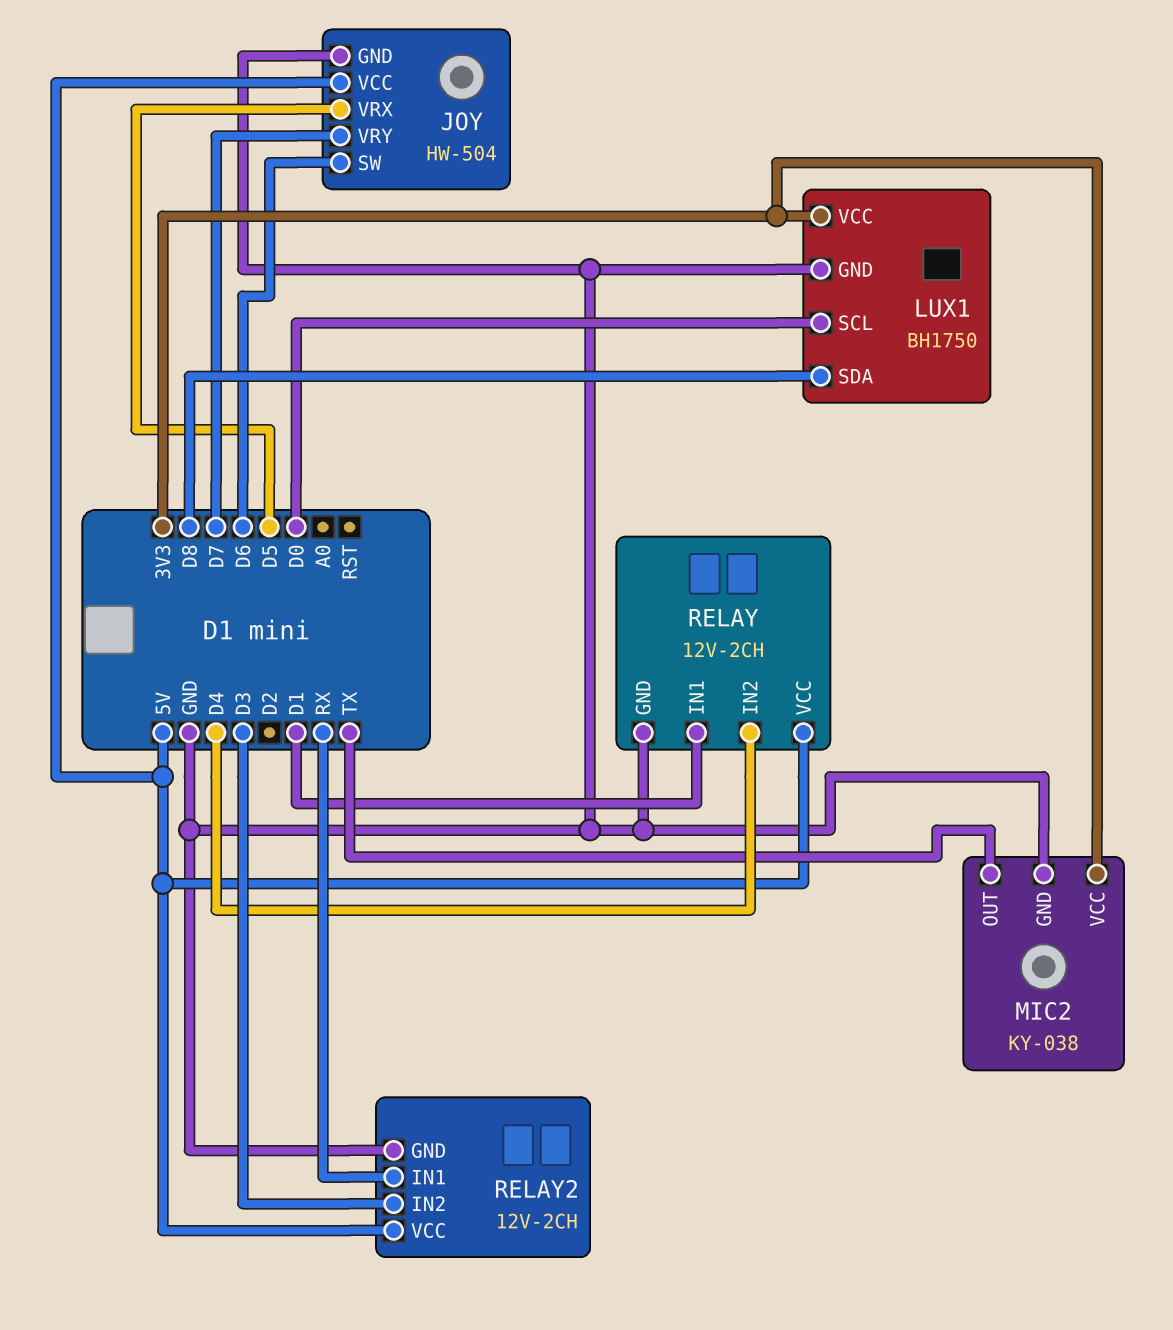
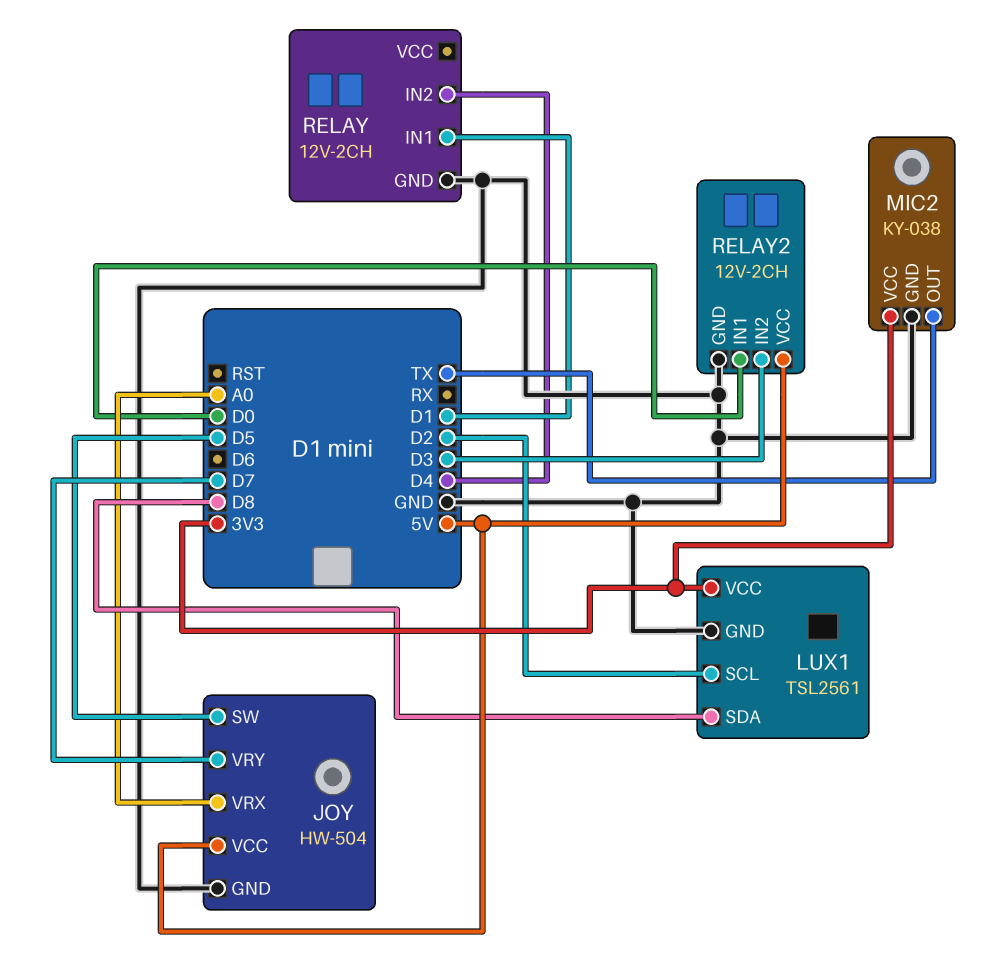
JOY pin SW: D6 -> D5
JOY pin VRX: D5 -> A0
LUX1: BH1750 -> TSL2561
LUX1 pin SCL: D0 -> D2
RELAY pin VCC: 5V -> none
RELAY2 pin IN1: RX -> D0

